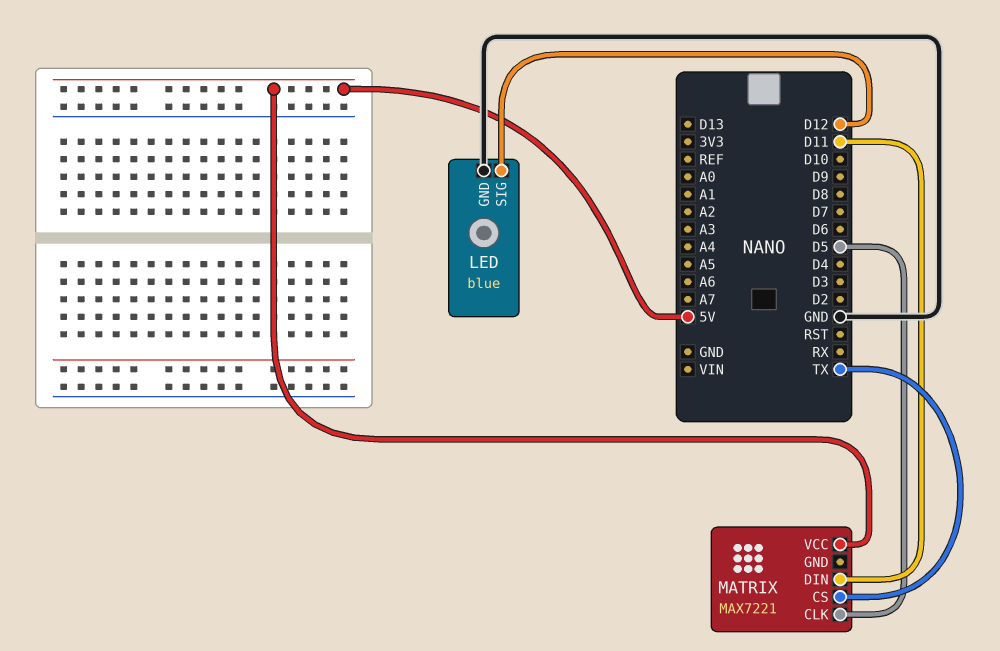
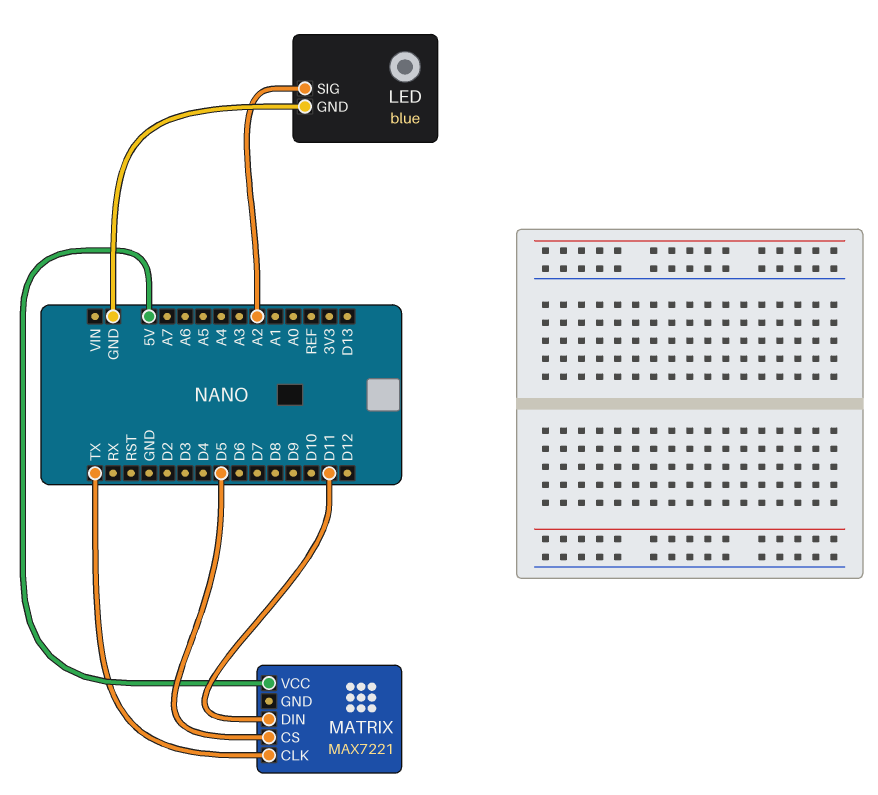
LED pin SIG: D12 -> A2
MATRIX pin CLK: D5 -> TX
MATRIX pin CS: TX -> D5

